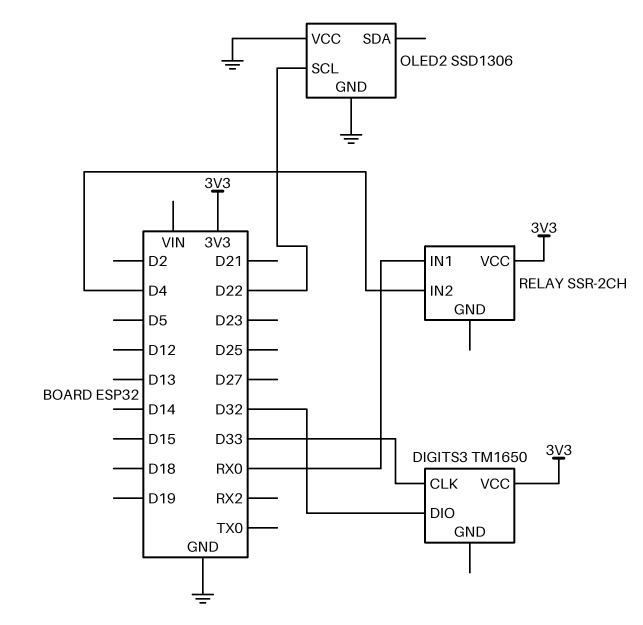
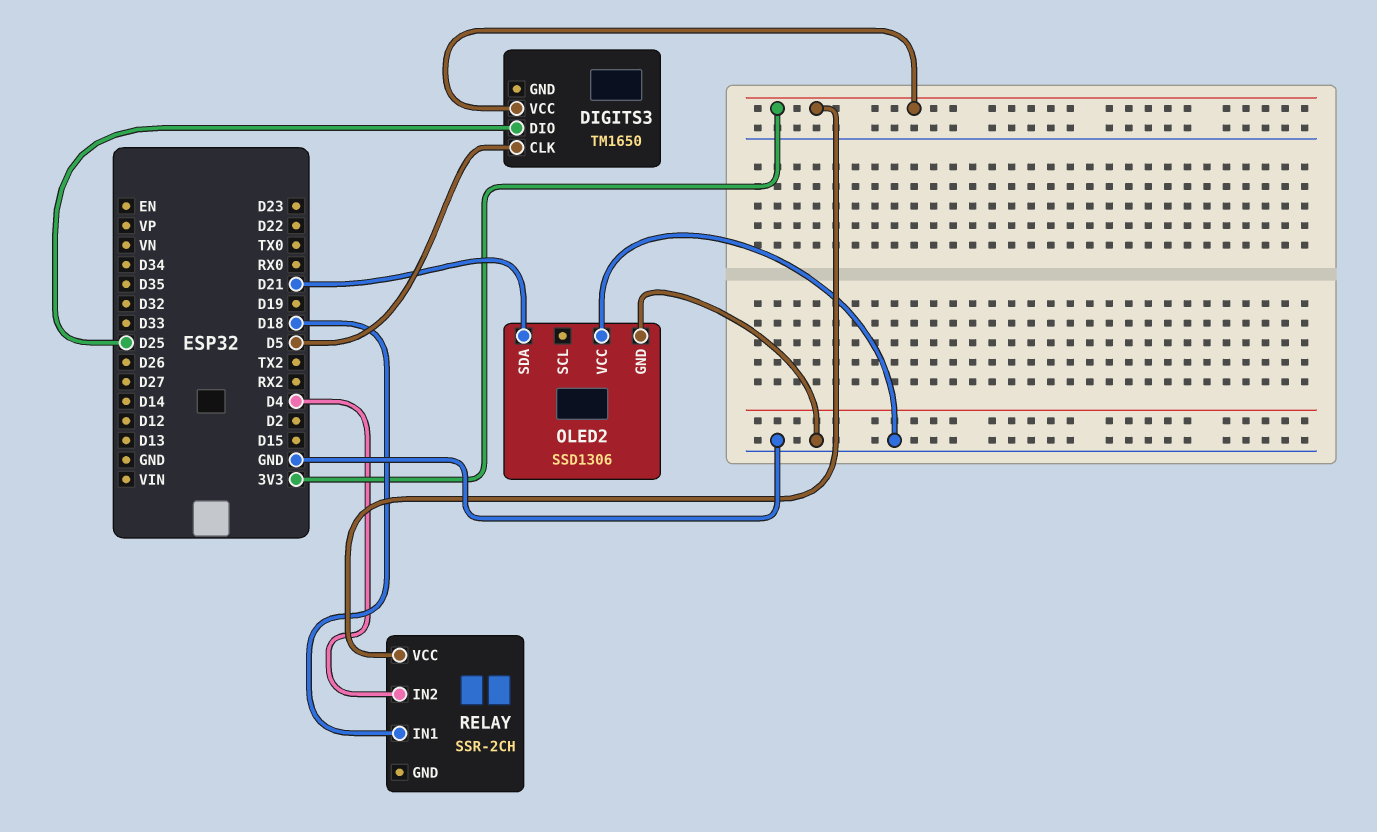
DIGITS3 pin CLK: D33 -> D5
DIGITS3 pin DIO: D32 -> D25
OLED2 pin SCL: D22 -> none
OLED2 pin SDA: none -> D21
RELAY pin IN1: RX0 -> D18

